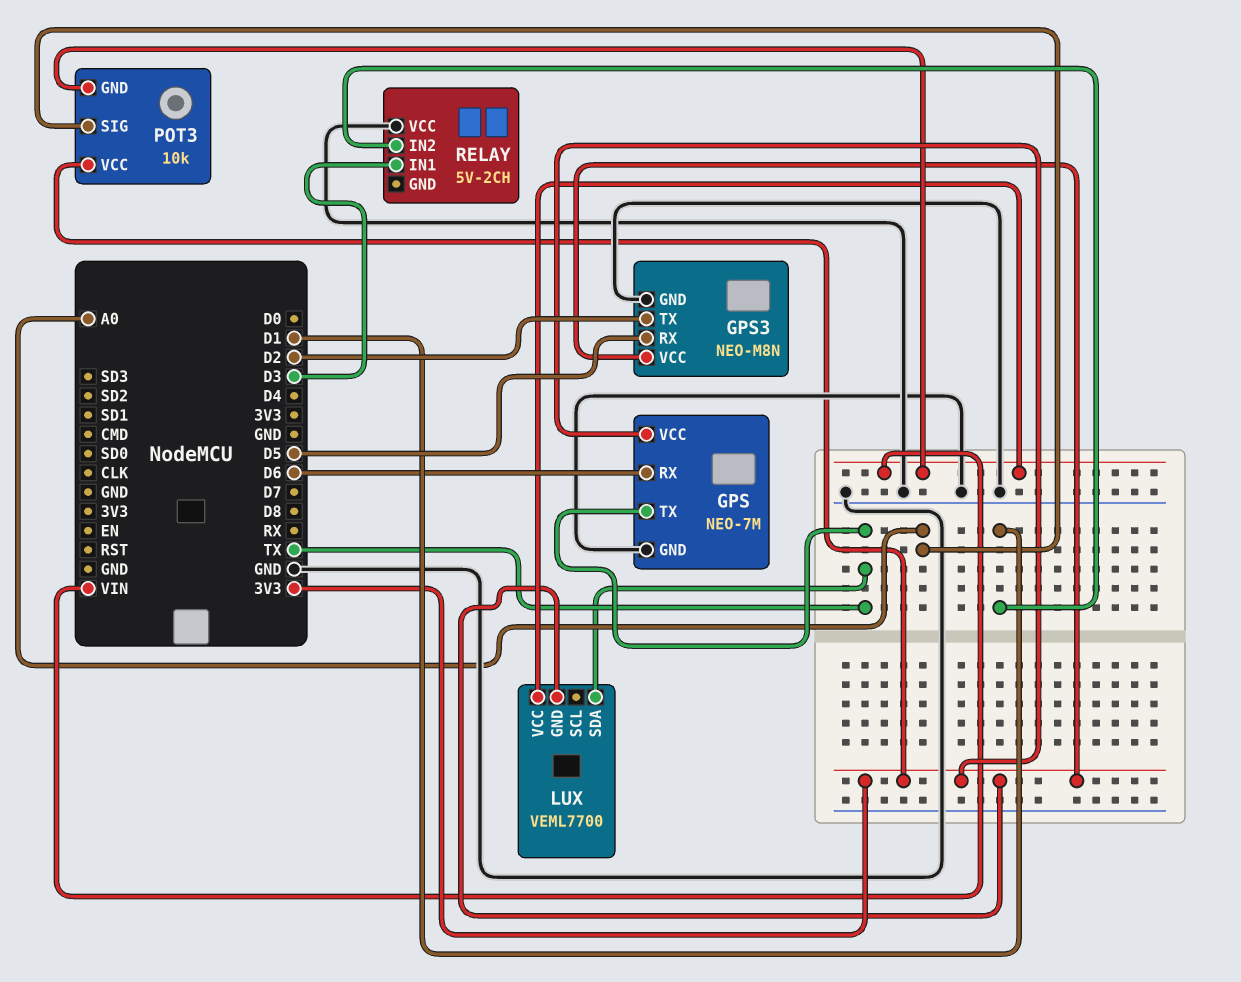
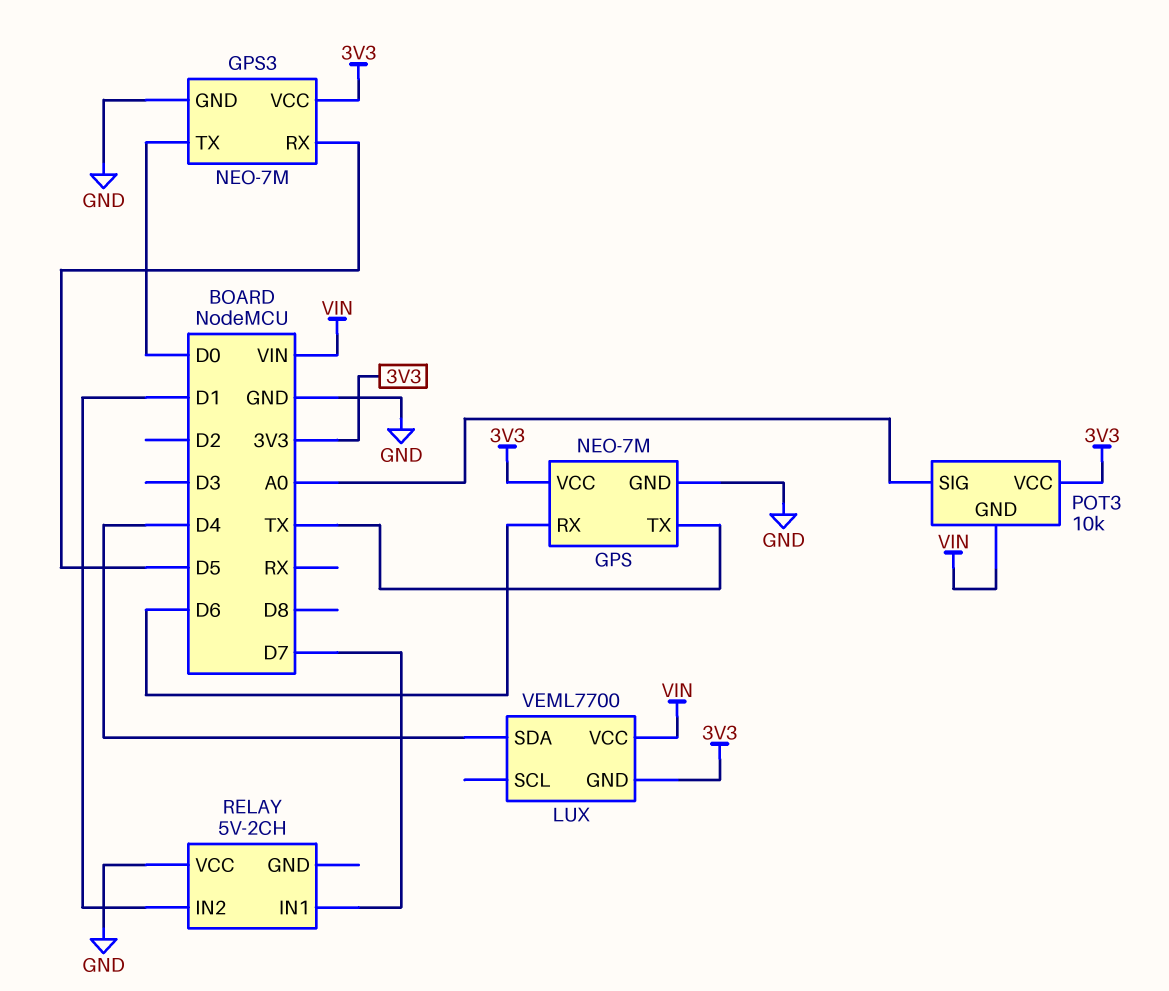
GPS3: NEO-M8N -> NEO-7M
GPS3 pin TX: D2 -> D0
LUX pin SDA: TX -> D4
RELAY pin IN1: D3 -> D7

